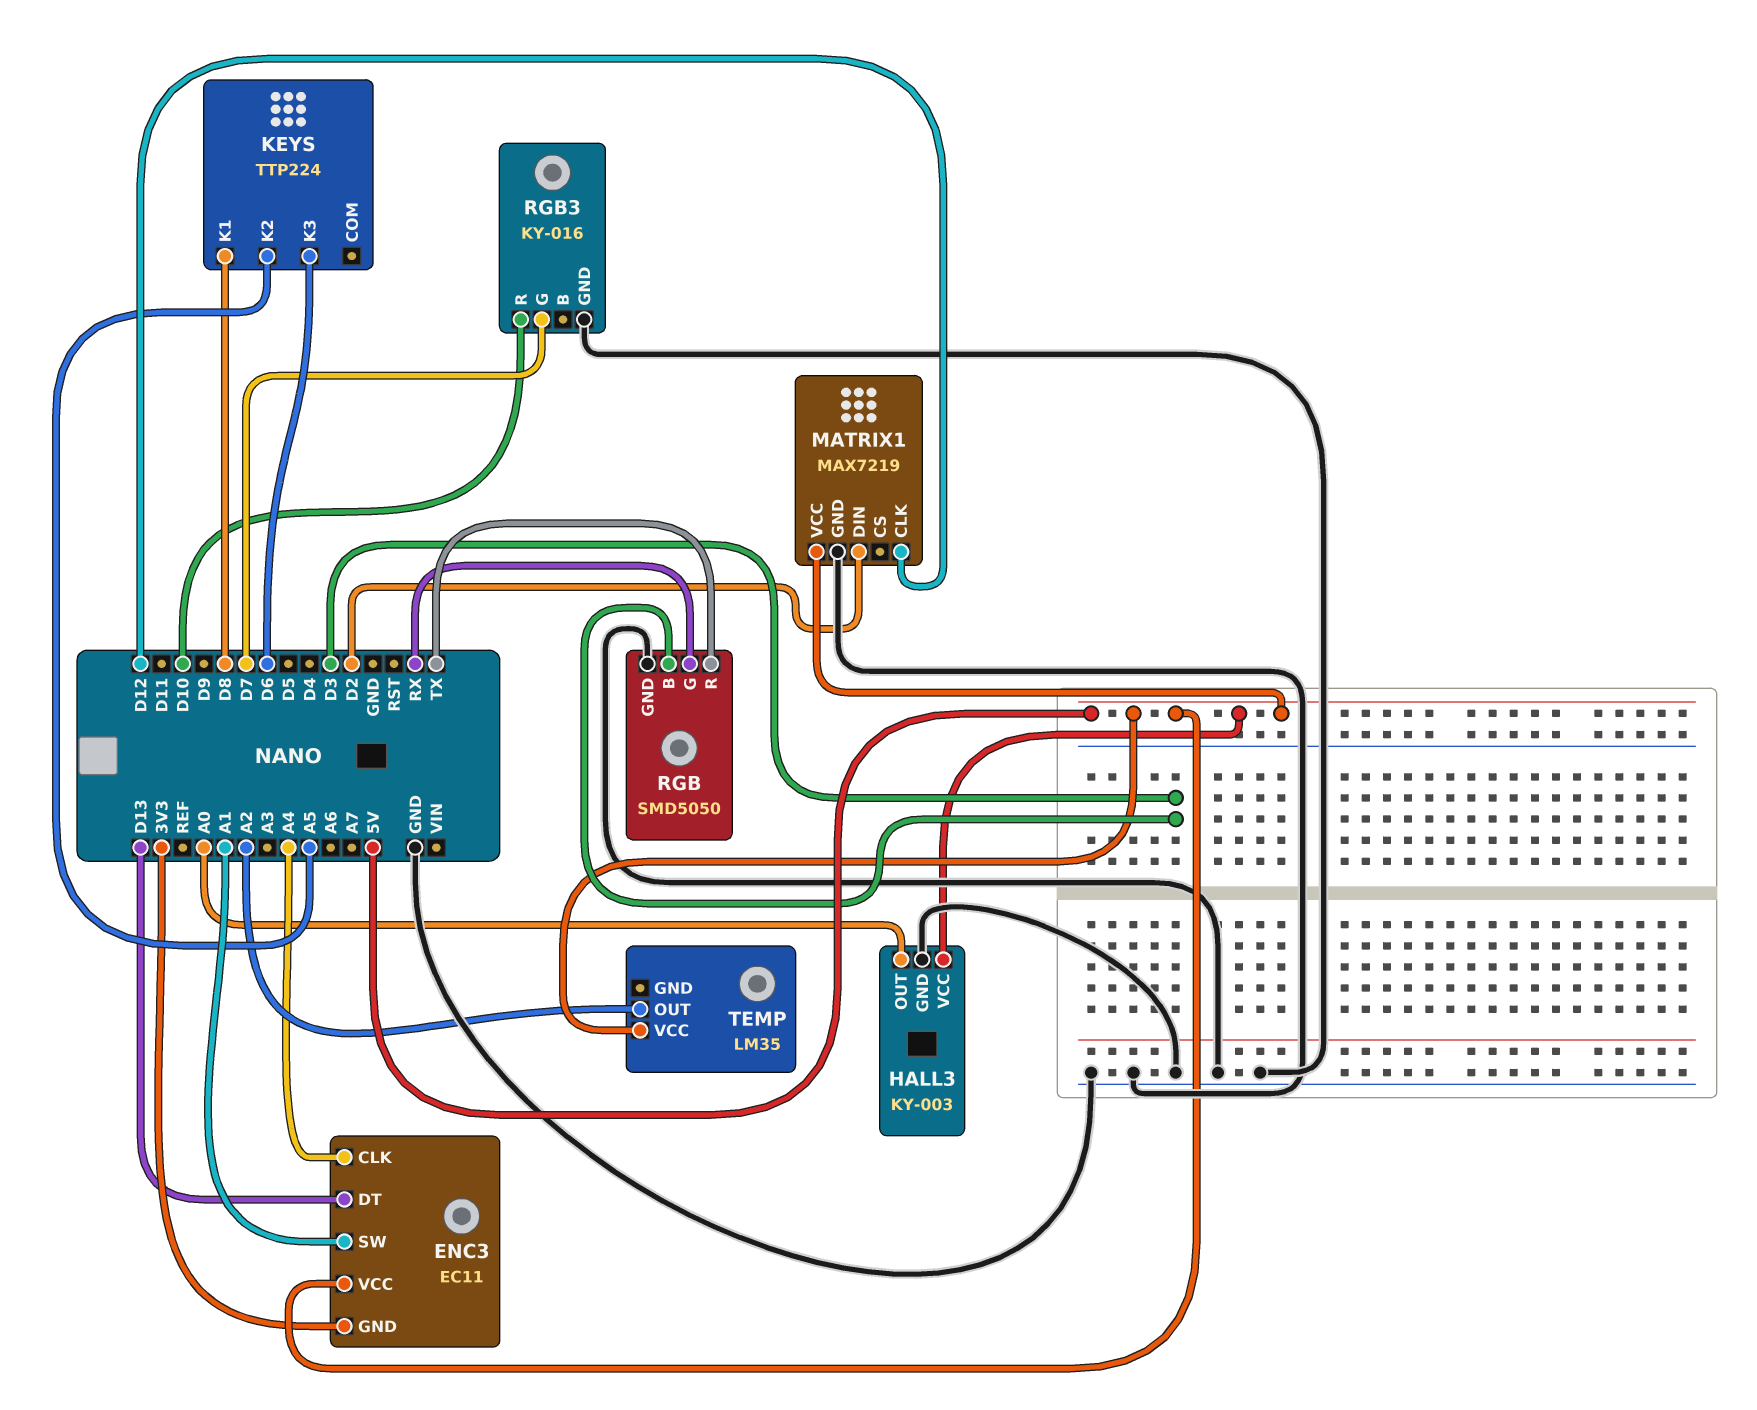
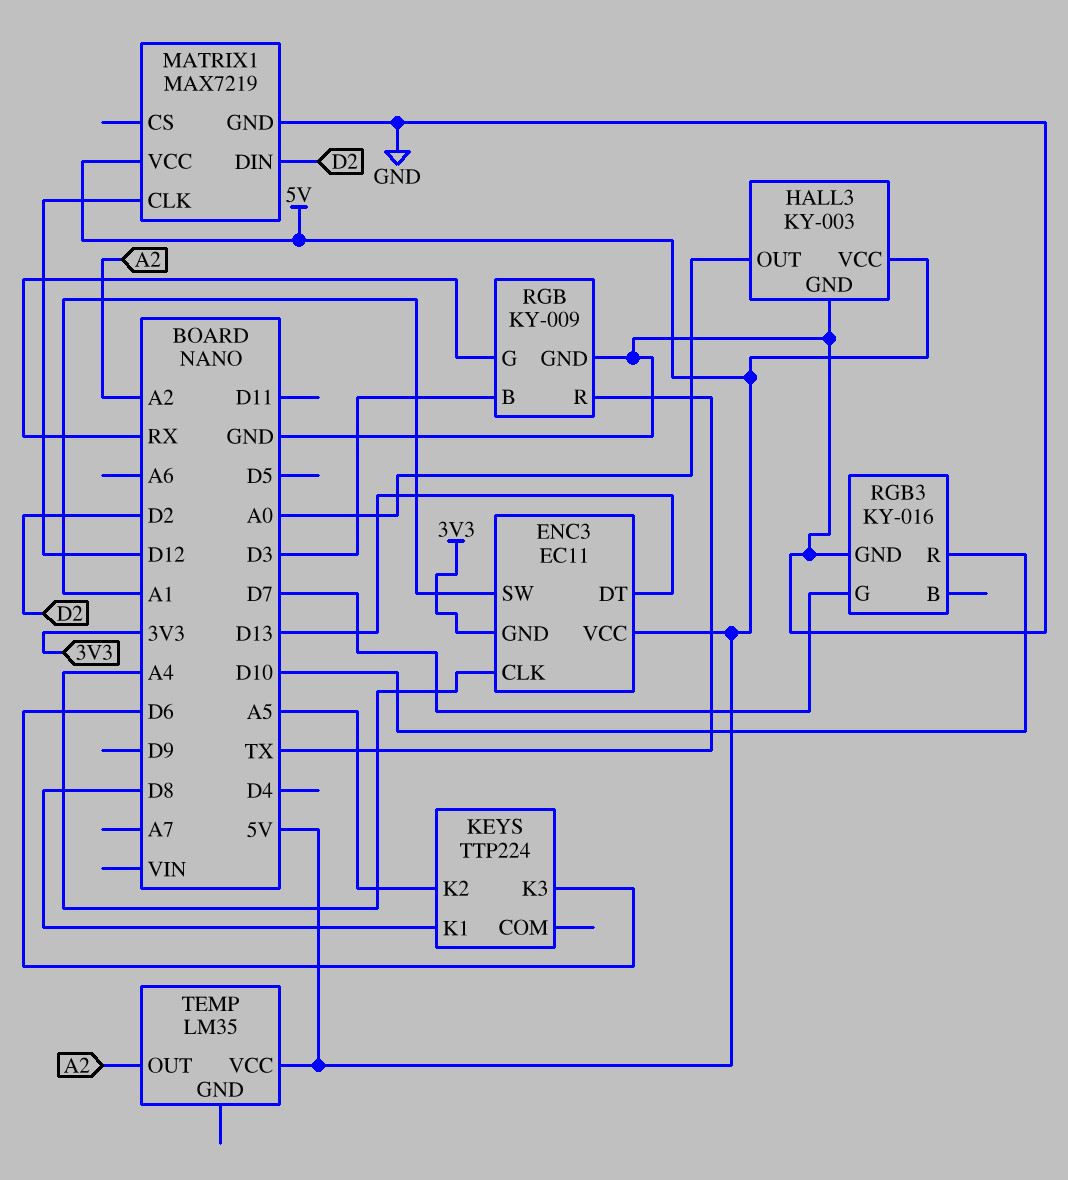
RGB: SMD5050 -> KY-009

